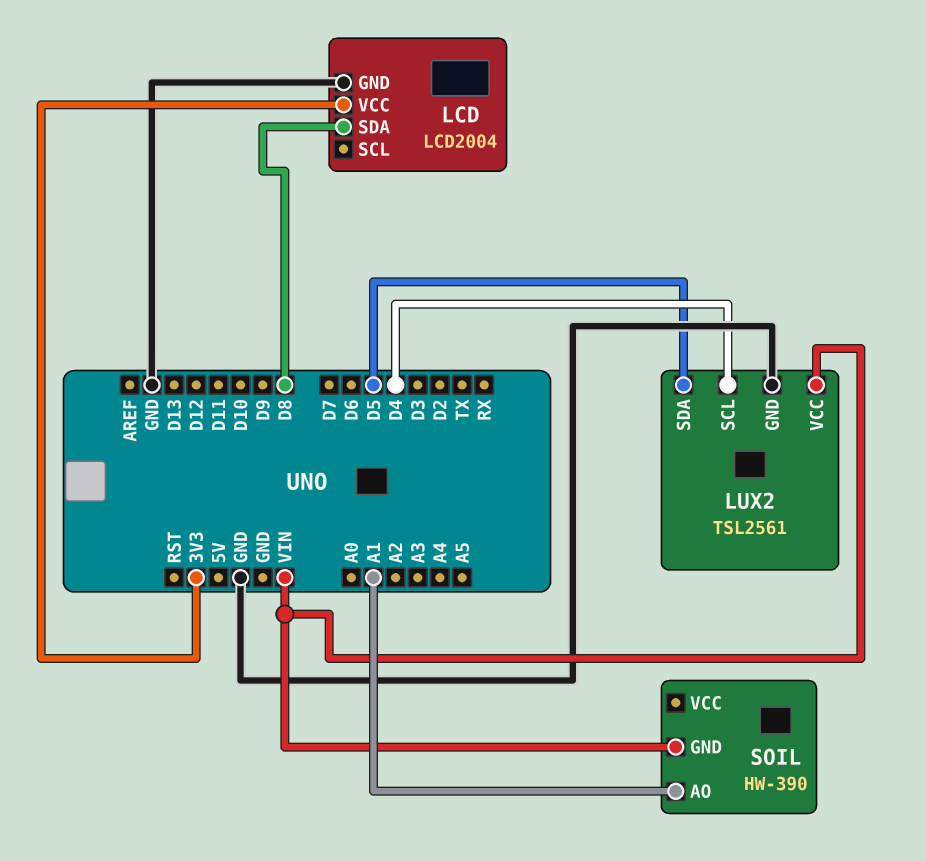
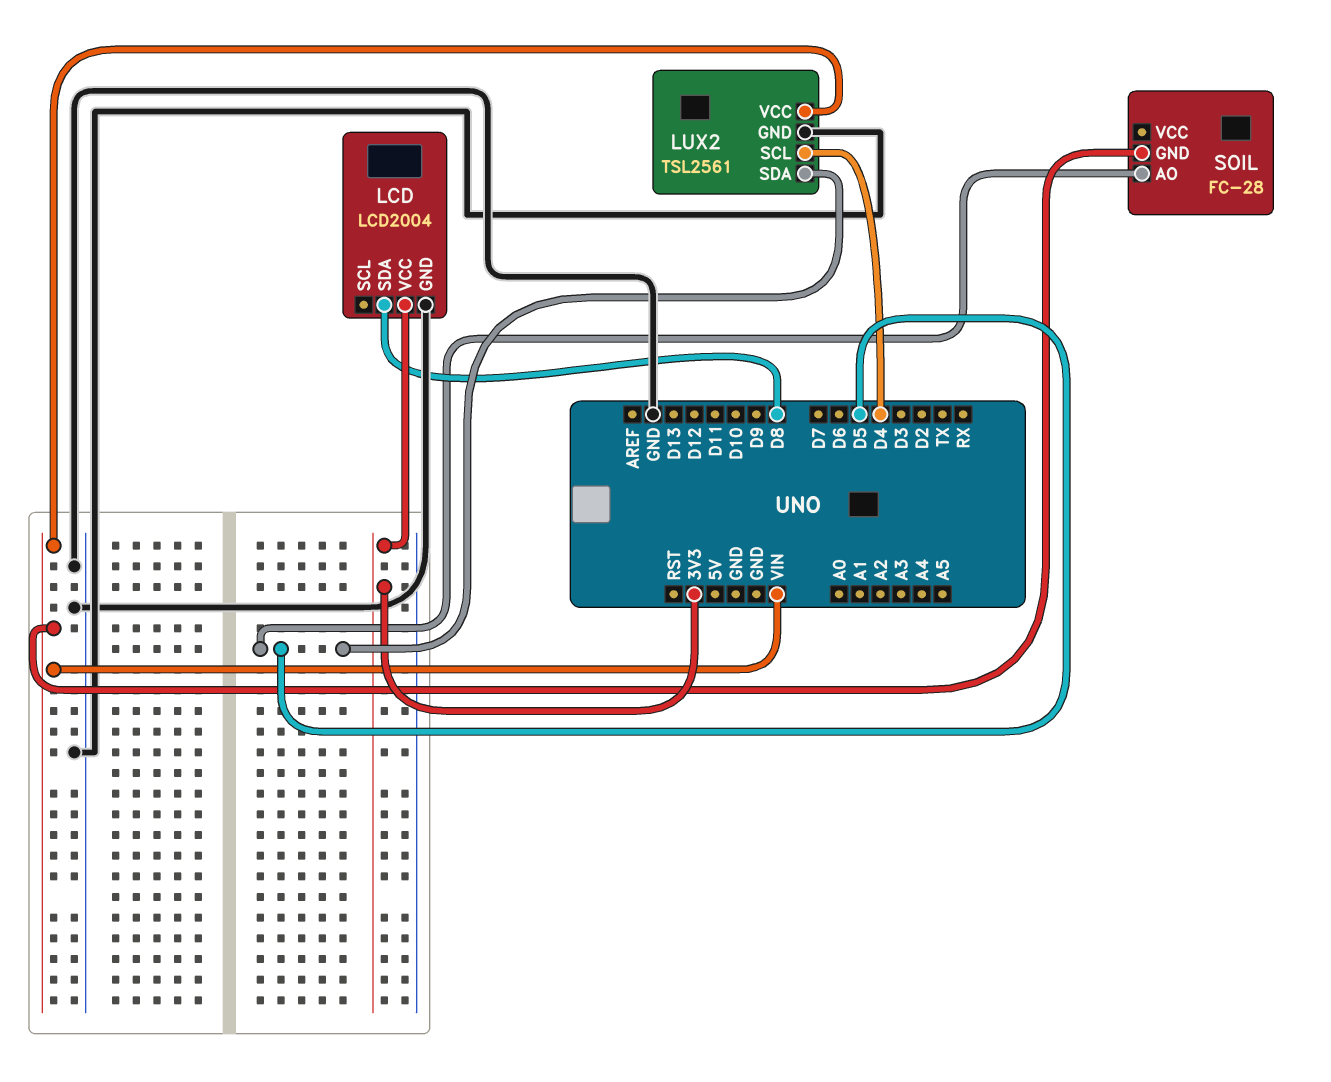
SOIL: HW-390 -> FC-28
SOIL pin AO: A1 -> D5

